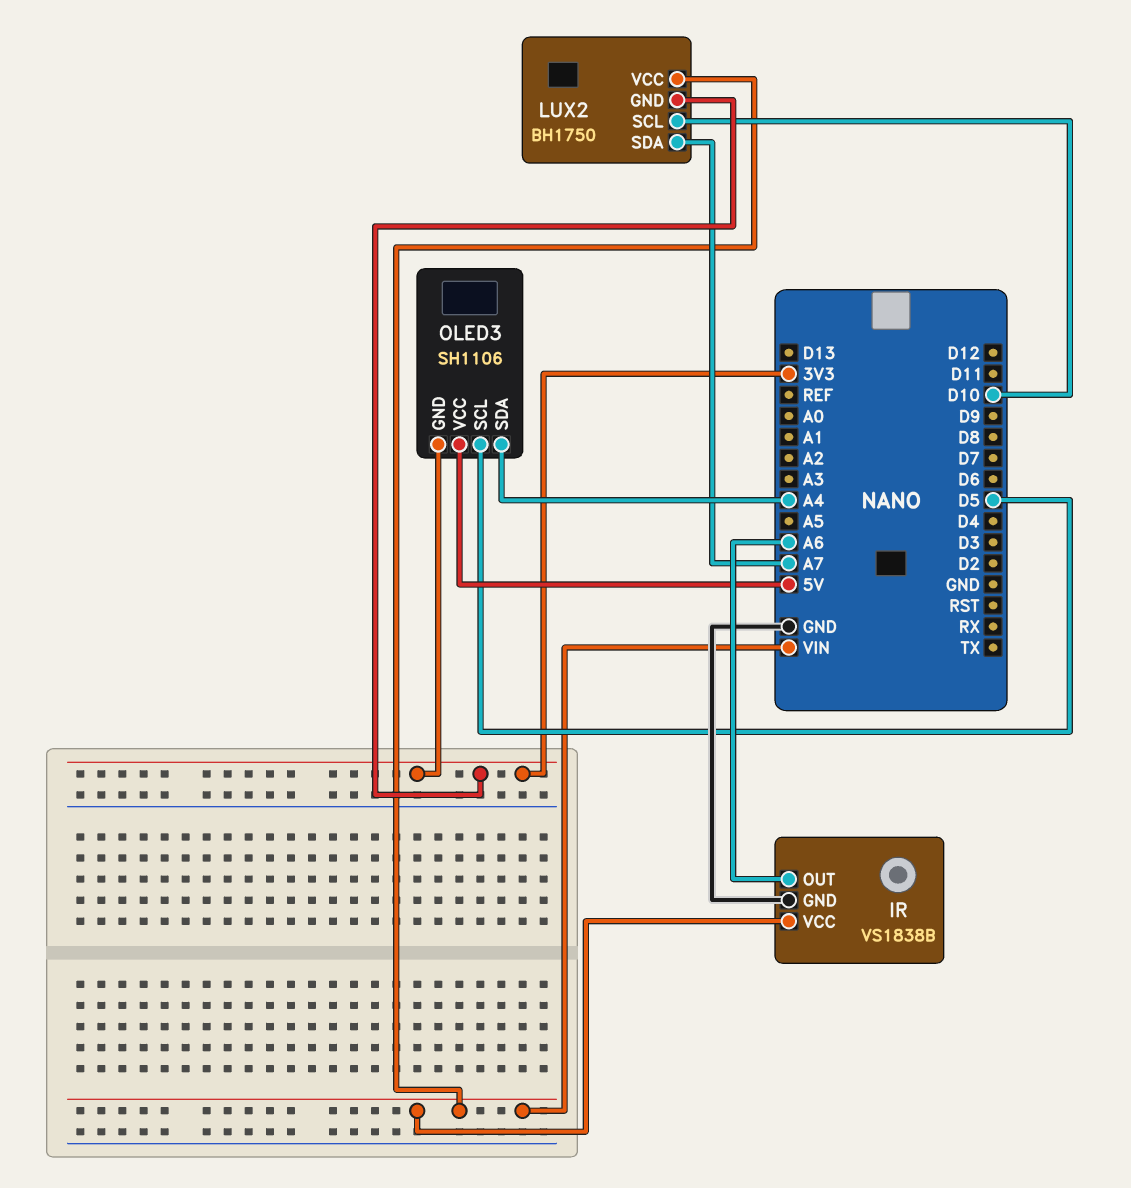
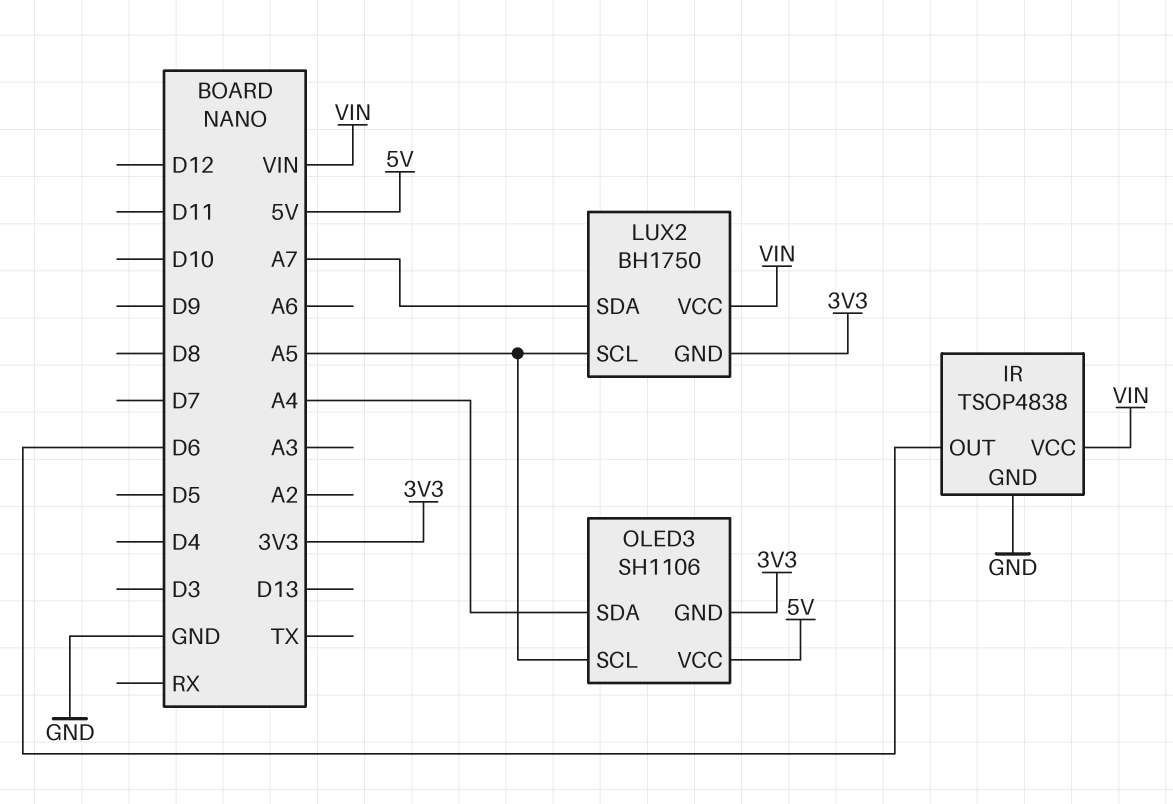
IR: VS1838B -> TSOP4838
IR pin OUT: A6 -> D6
LUX2 pin SCL: D10 -> A5
OLED3 pin SCL: D5 -> A5

